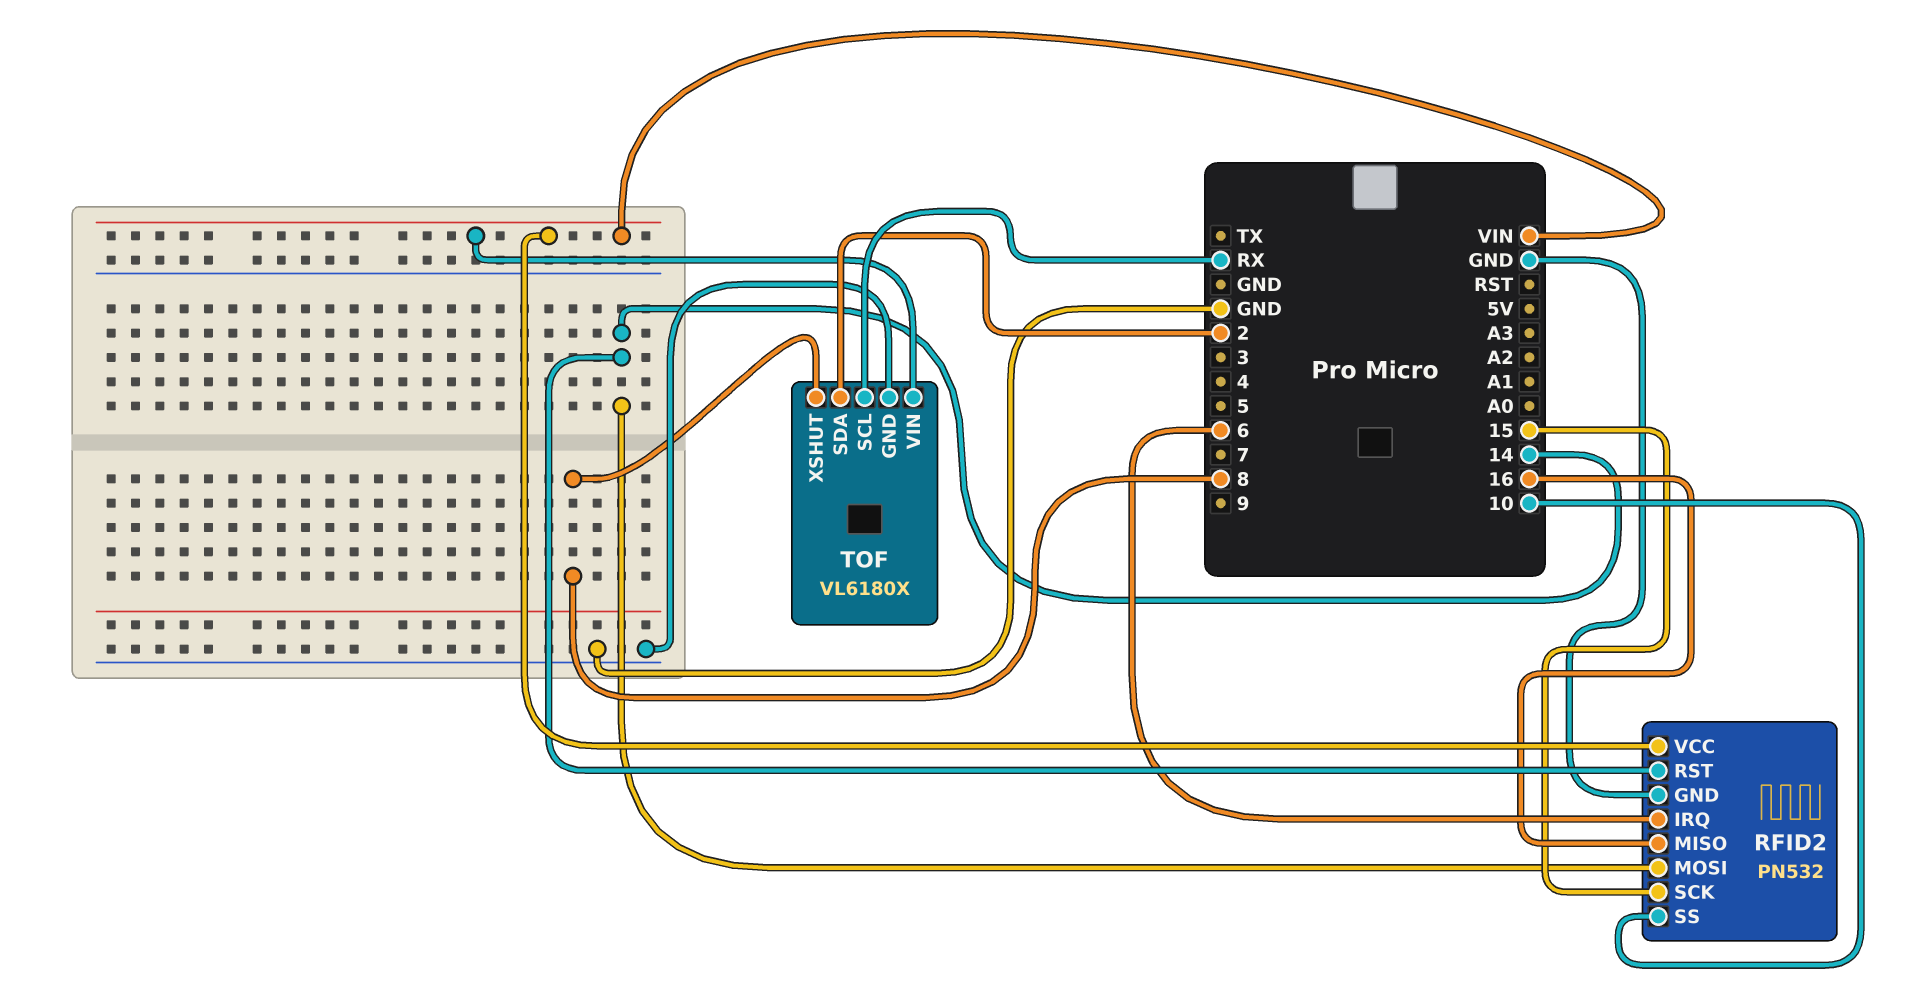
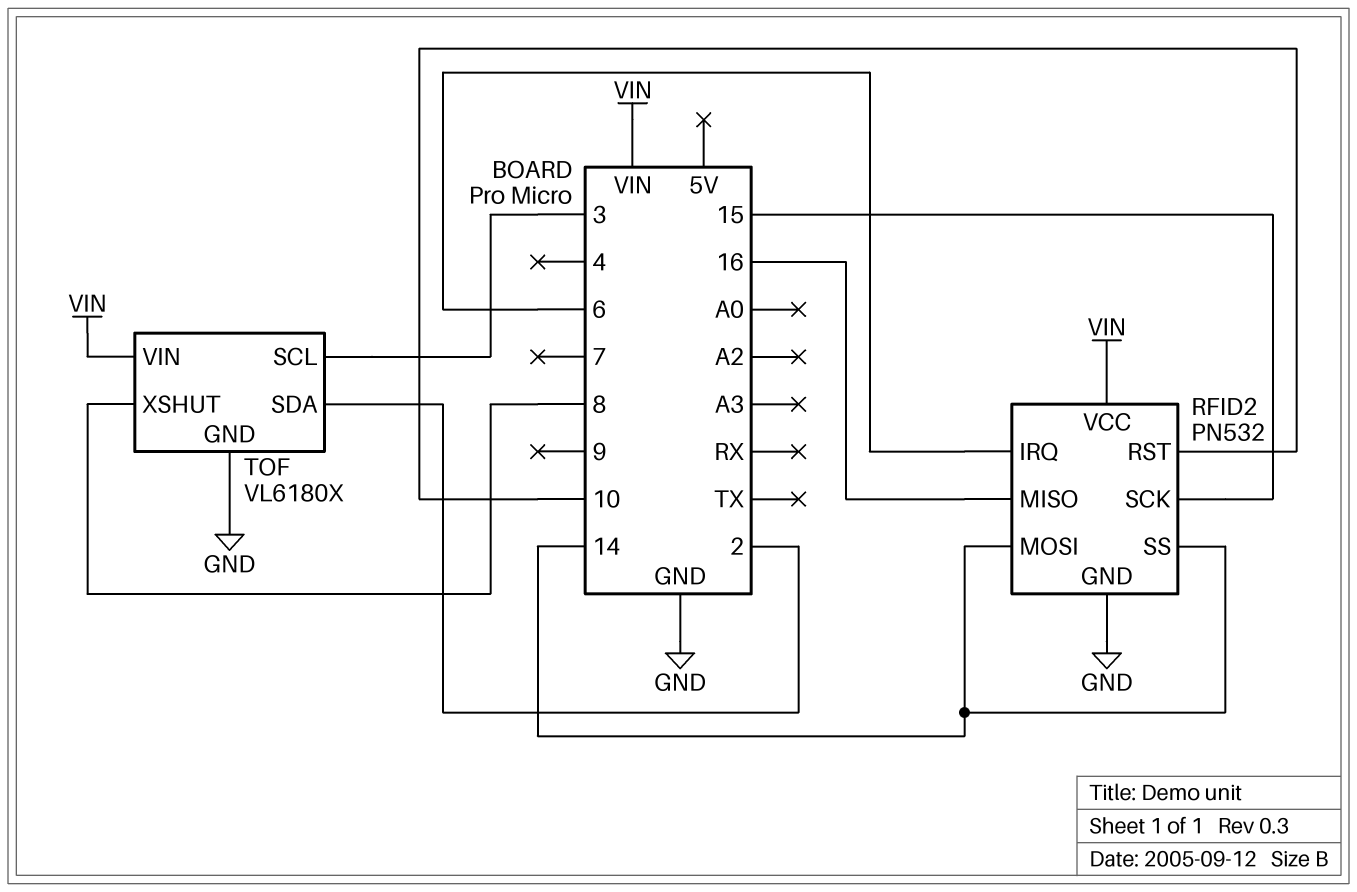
RFID2 pin RST: 14 -> 10
RFID2 pin SS: 10 -> 14
TOF pin SCL: RX -> 3

